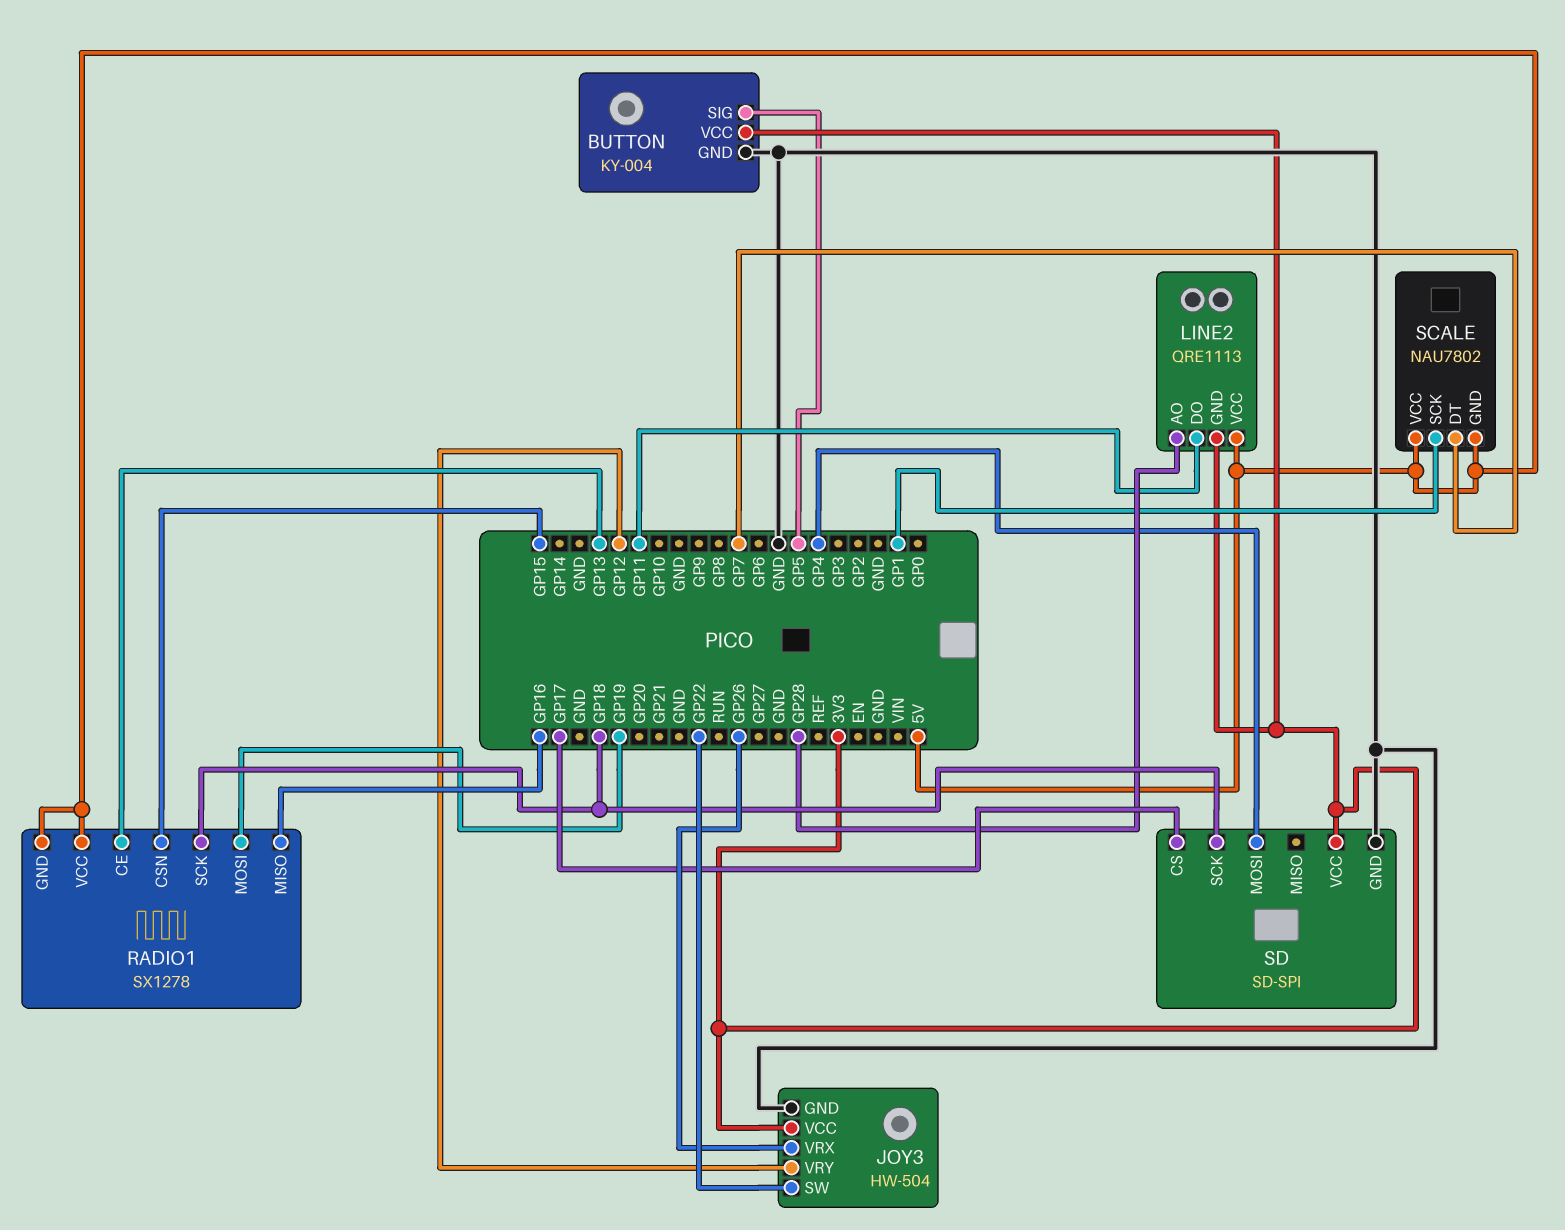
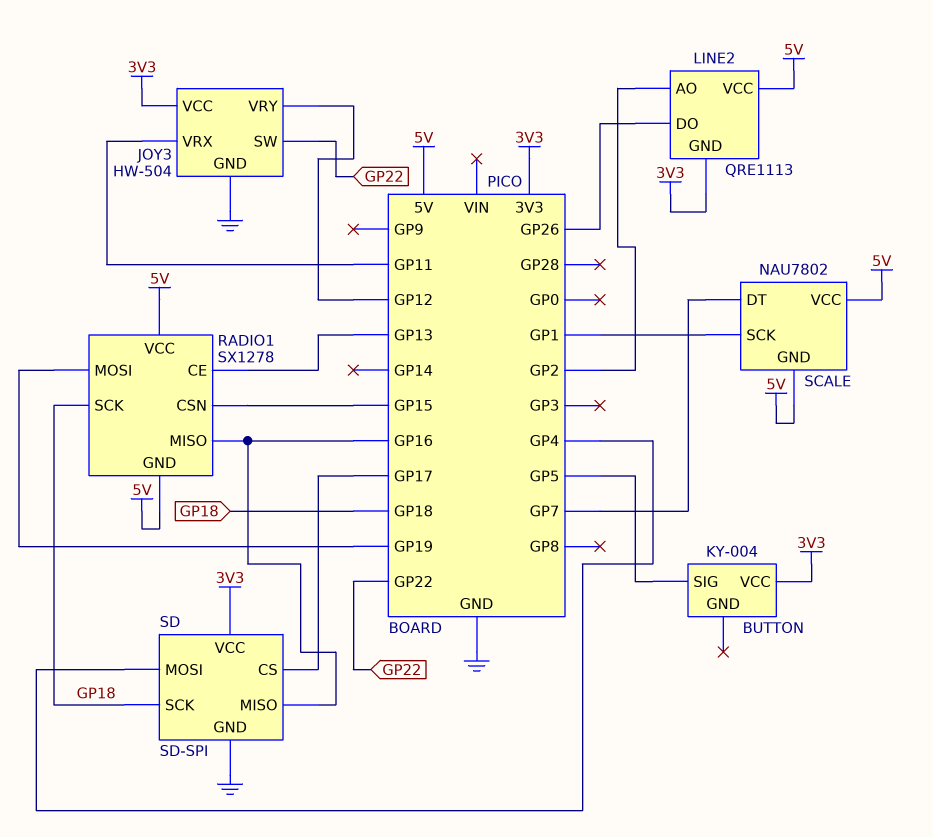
BUTTON pin GND: GND -> none
JOY3 pin VRX: GP26 -> GP11
LINE2 pin AO: GP28 -> GP2
LINE2 pin DO: GP11 -> GP26
SD pin MISO: none -> GP16

